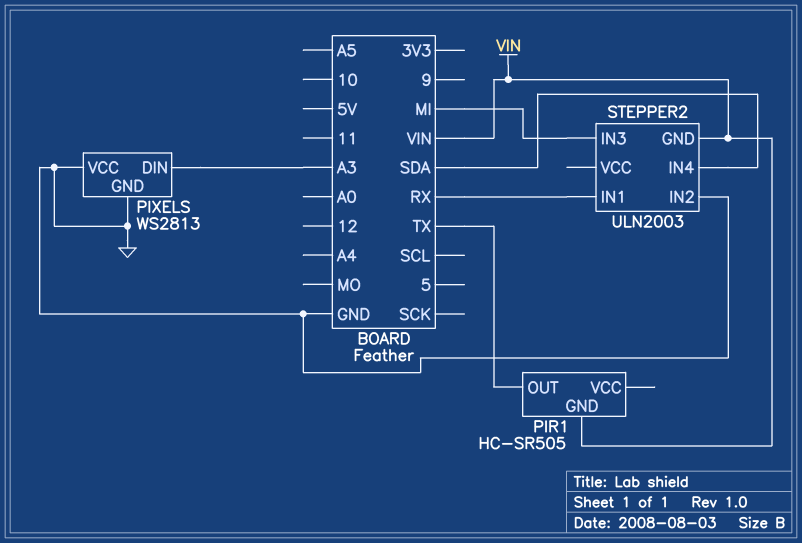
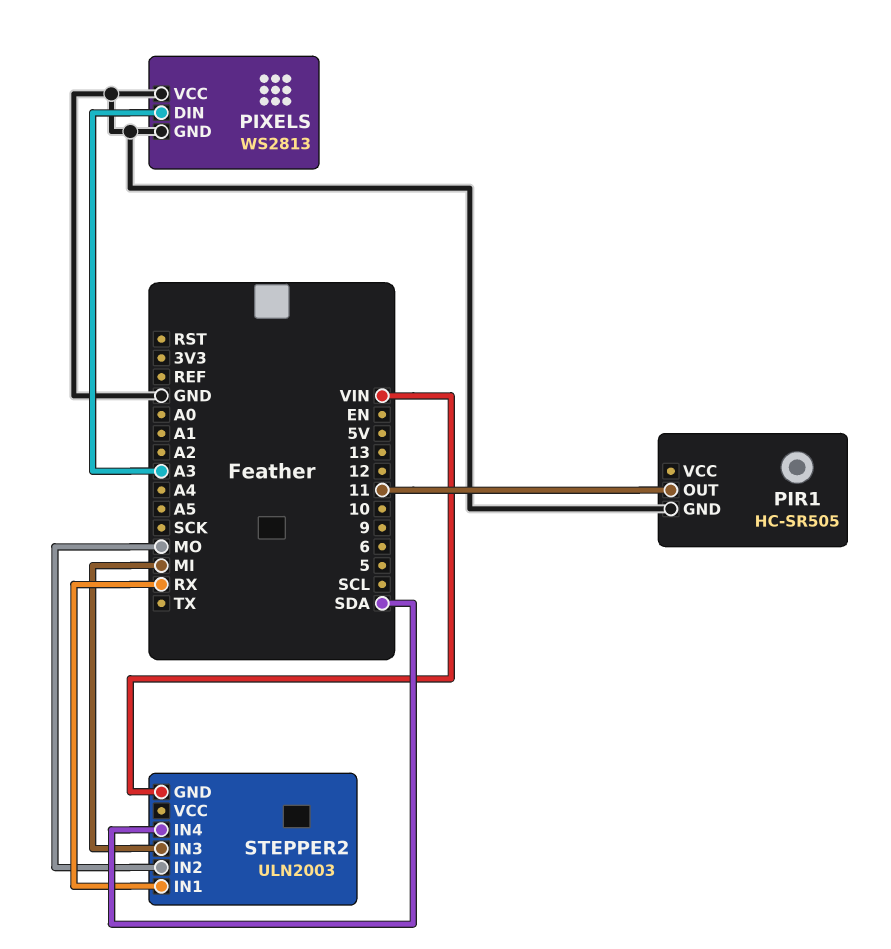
PIR1 pin GND: VIN -> GND
PIR1 pin OUT: TX -> 11
STEPPER2 pin IN2: GND -> MO

